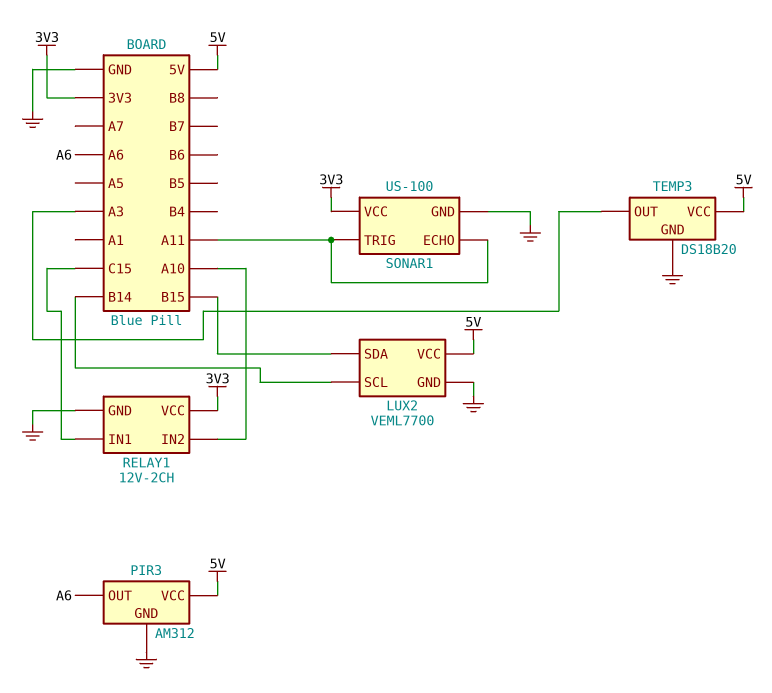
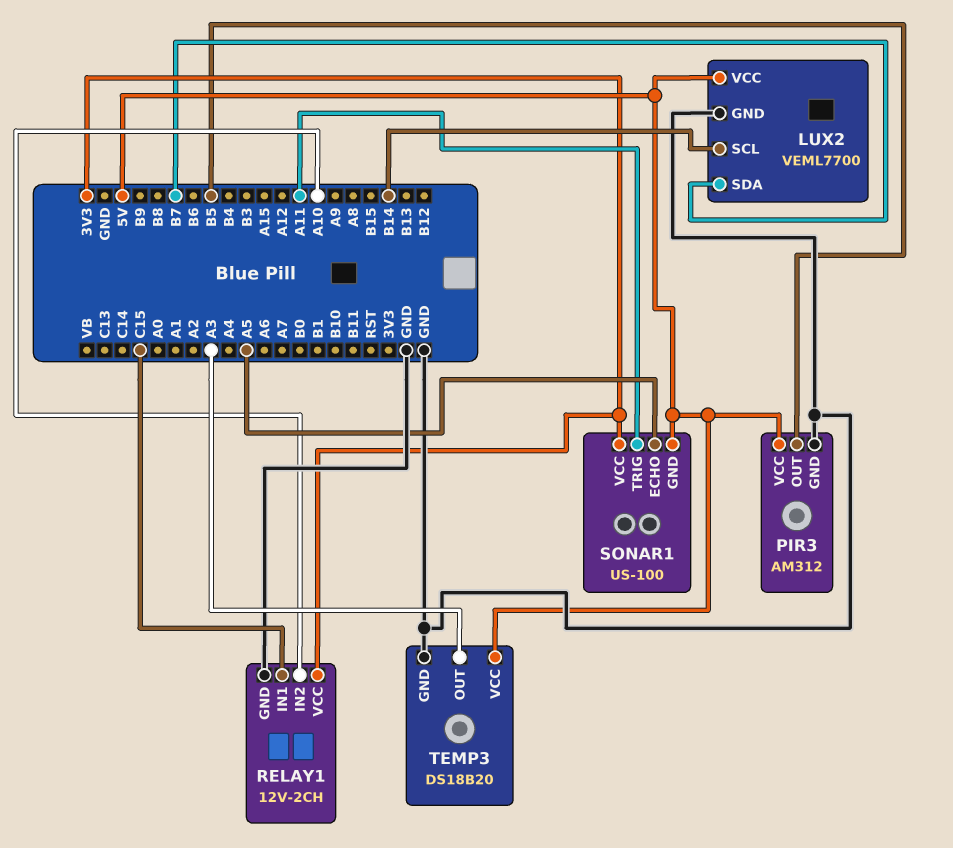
LUX2 pin SDA: B15 -> B7
PIR3 pin OUT: A6 -> B5
SONAR1 pin ECHO: A11 -> A5
SONAR1 pin GND: GND -> 5V

